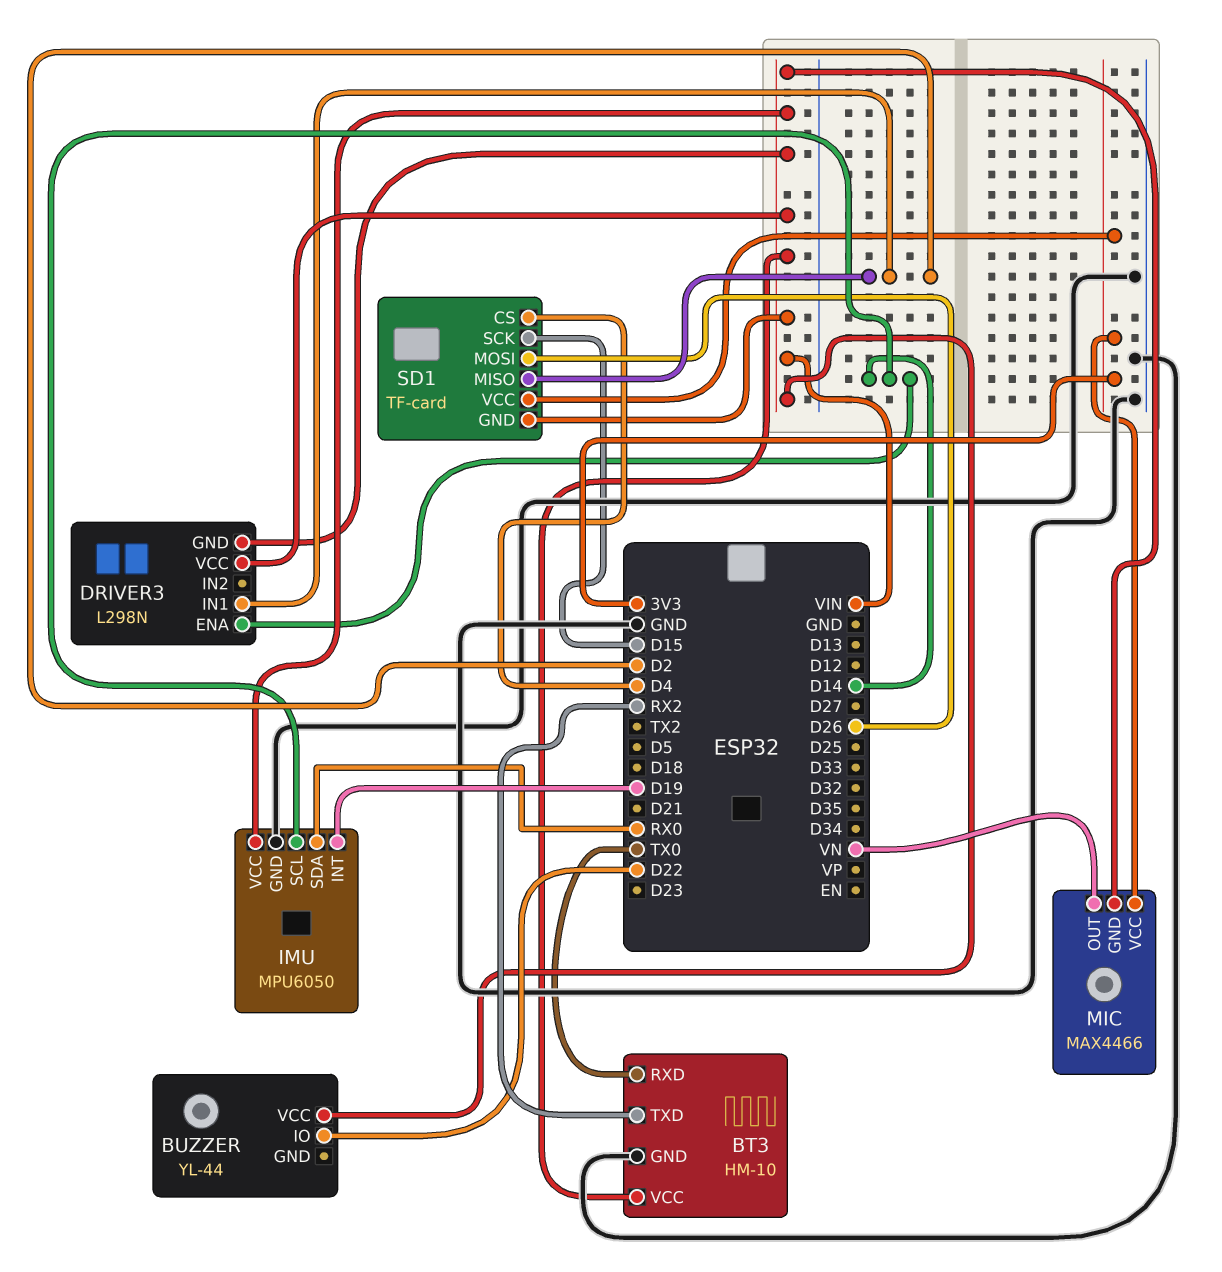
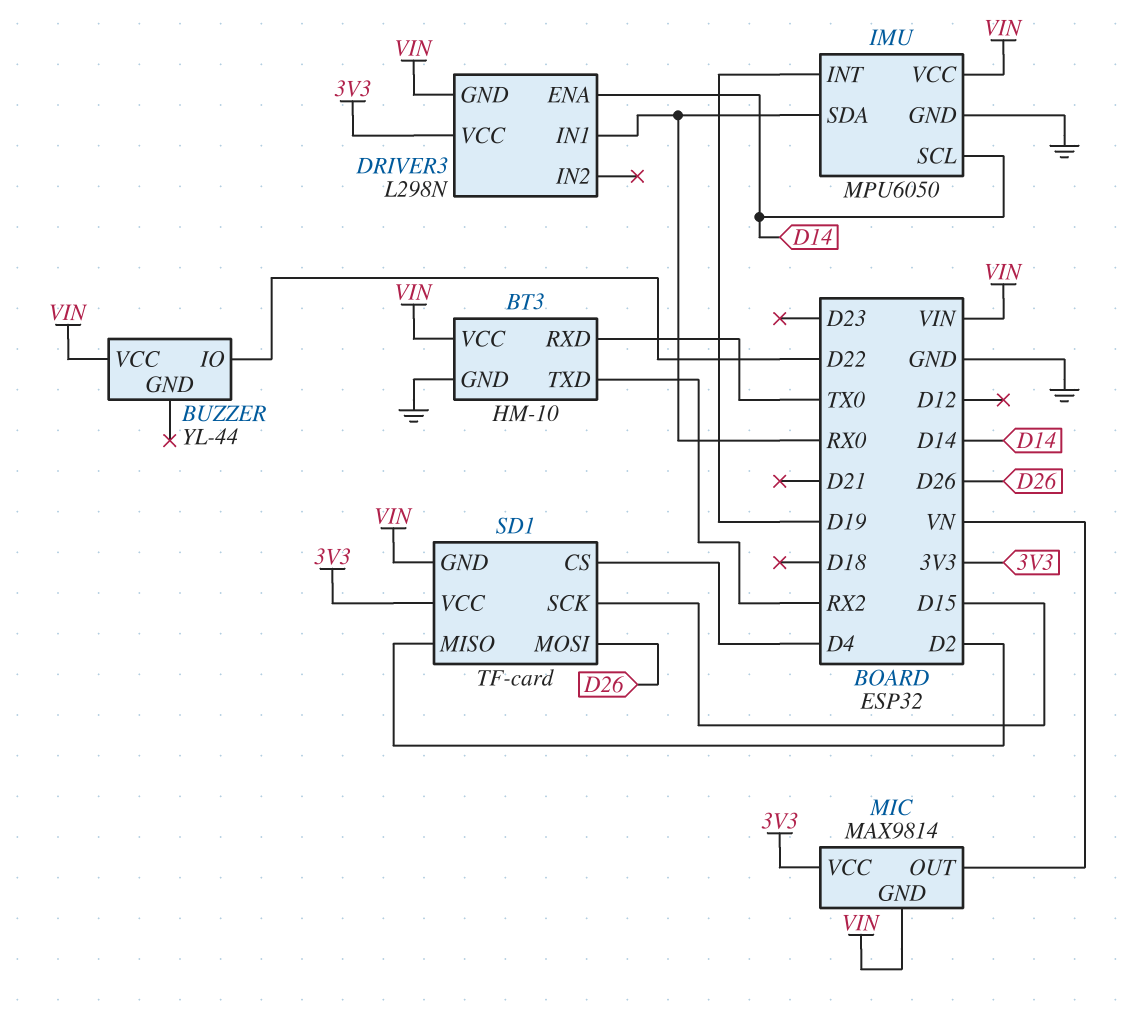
DRIVER3 pin IN1: D2 -> RX0
DRIVER3 pin VCC: VIN -> 3V3
MIC: MAX4466 -> MAX9814

